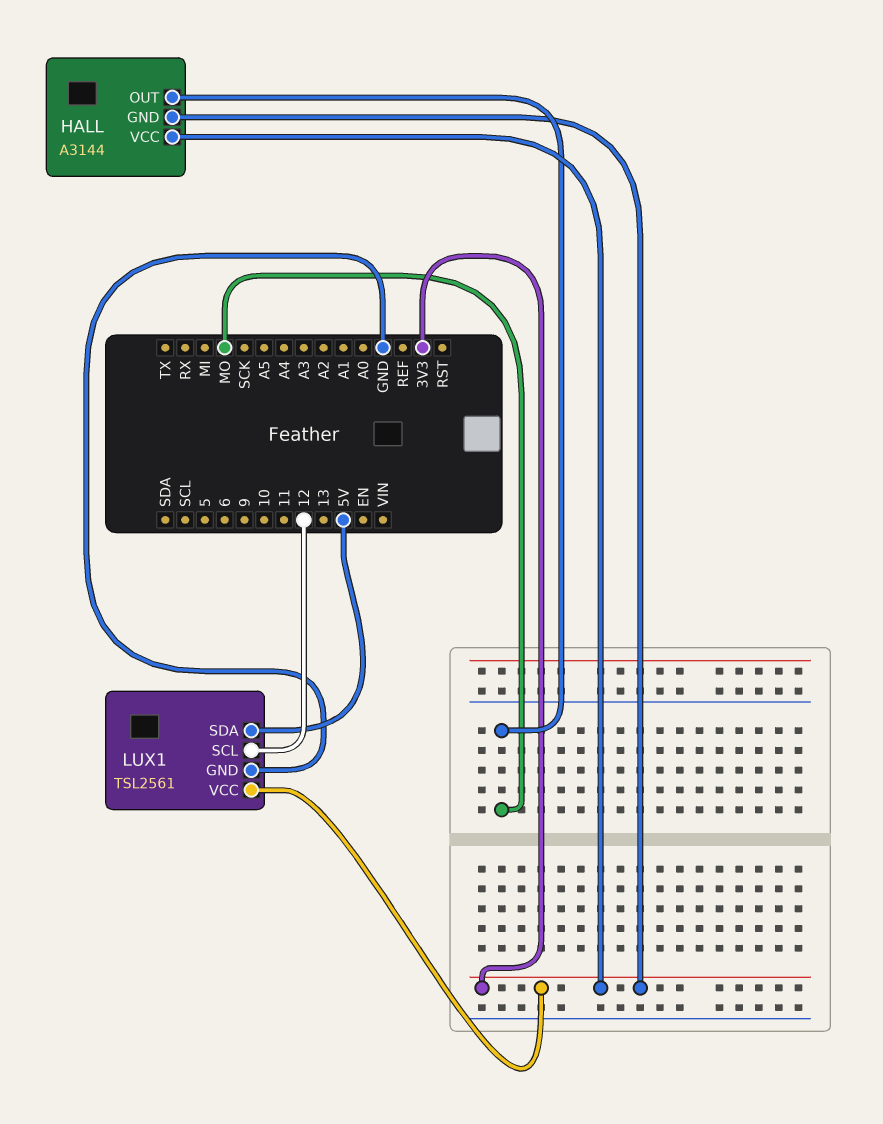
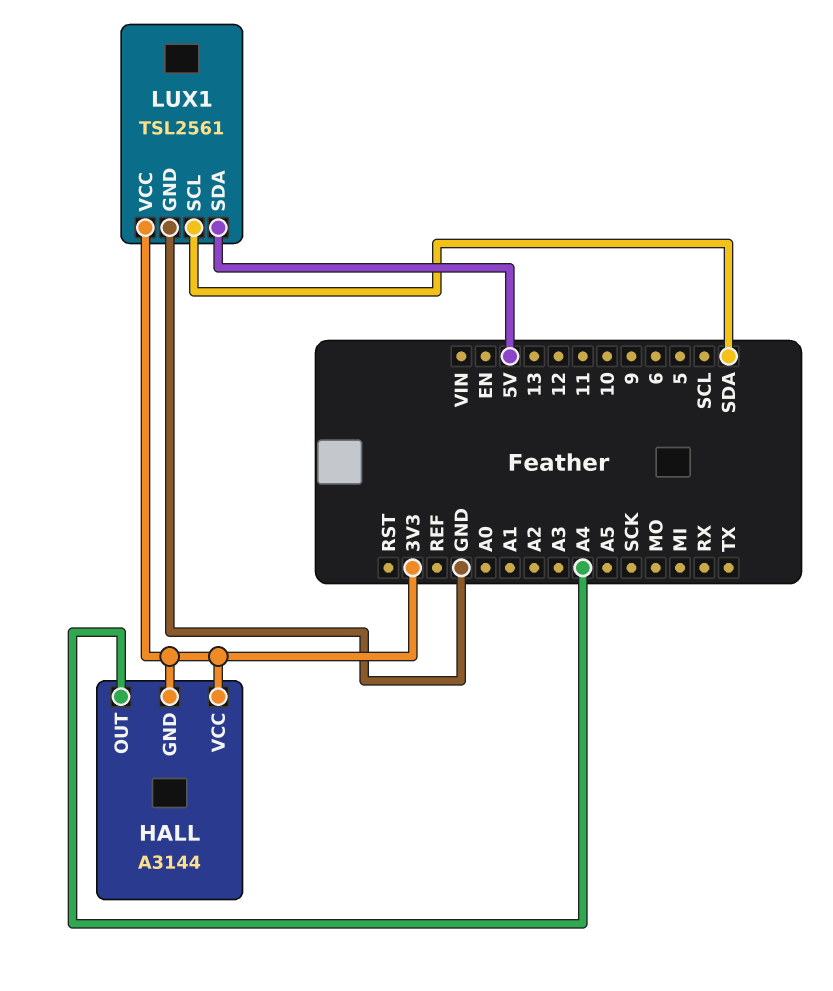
HALL pin OUT: MO -> A4
LUX1 pin SCL: 12 -> SDA

